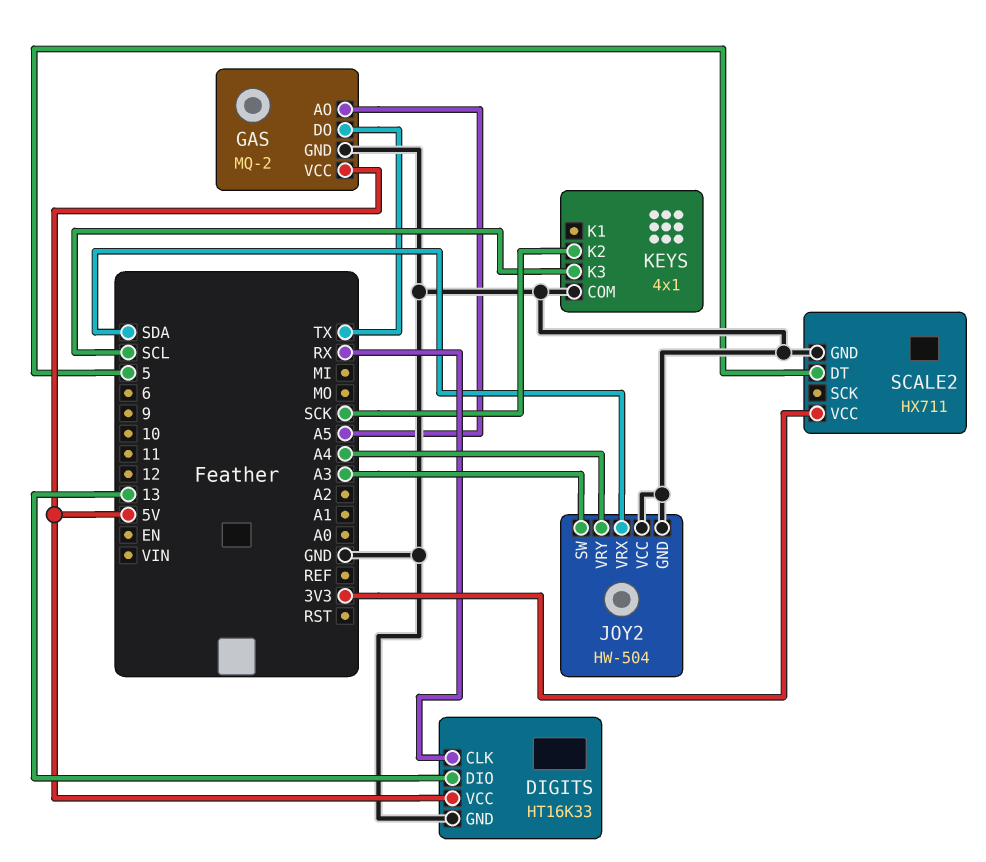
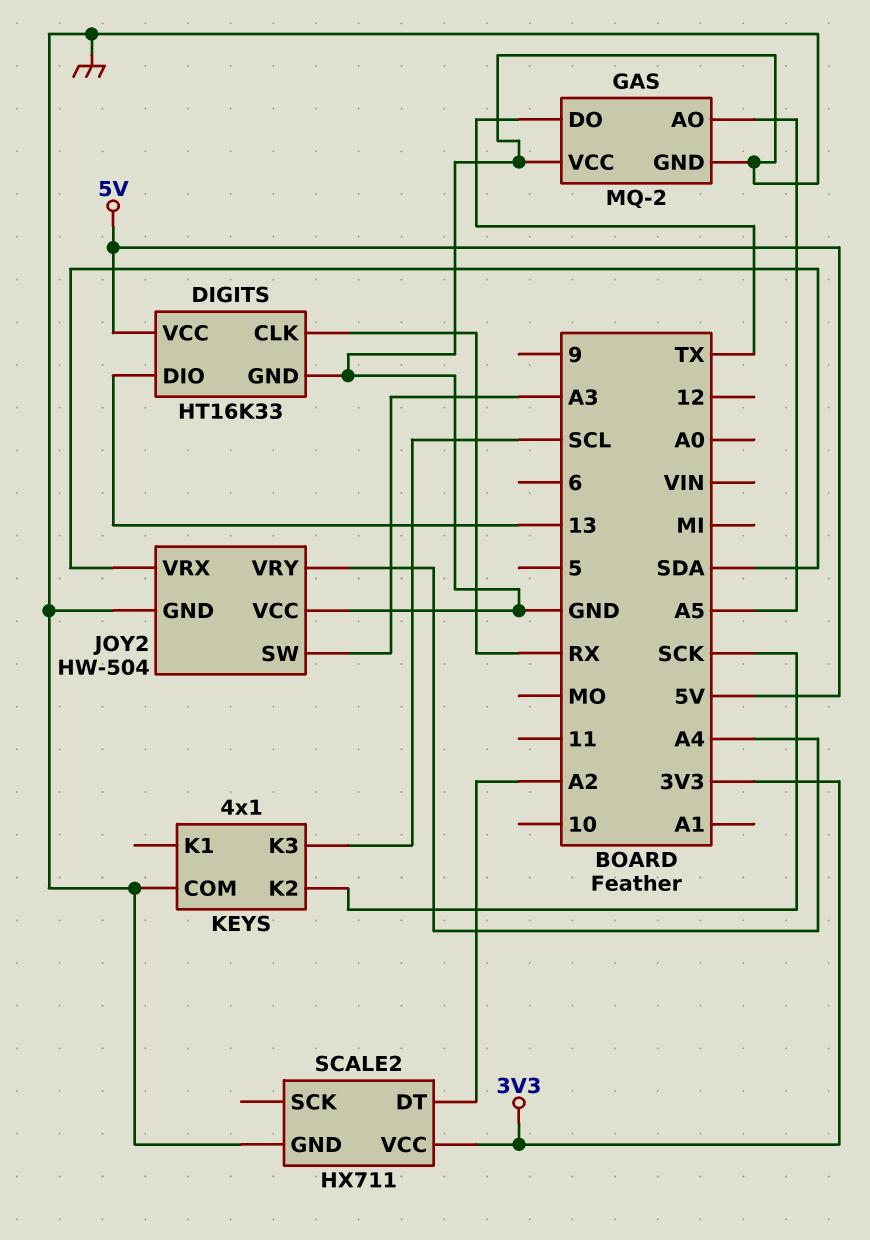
GAS pin VCC: 5V -> GND
SCALE2 pin DT: 5 -> A2

